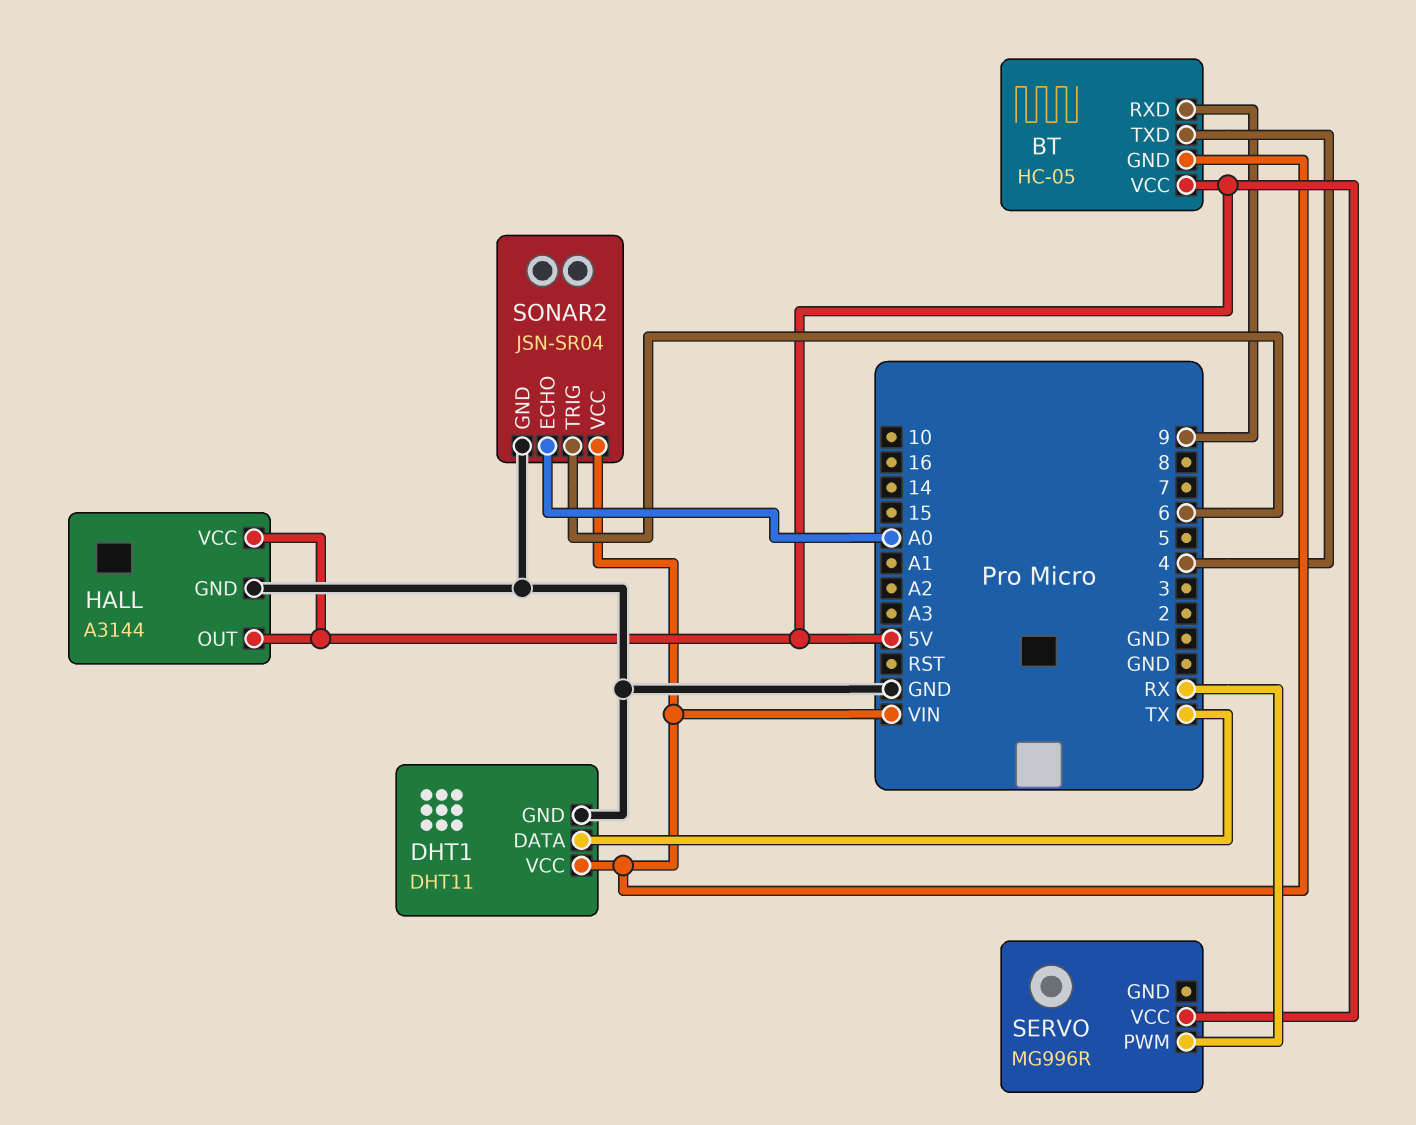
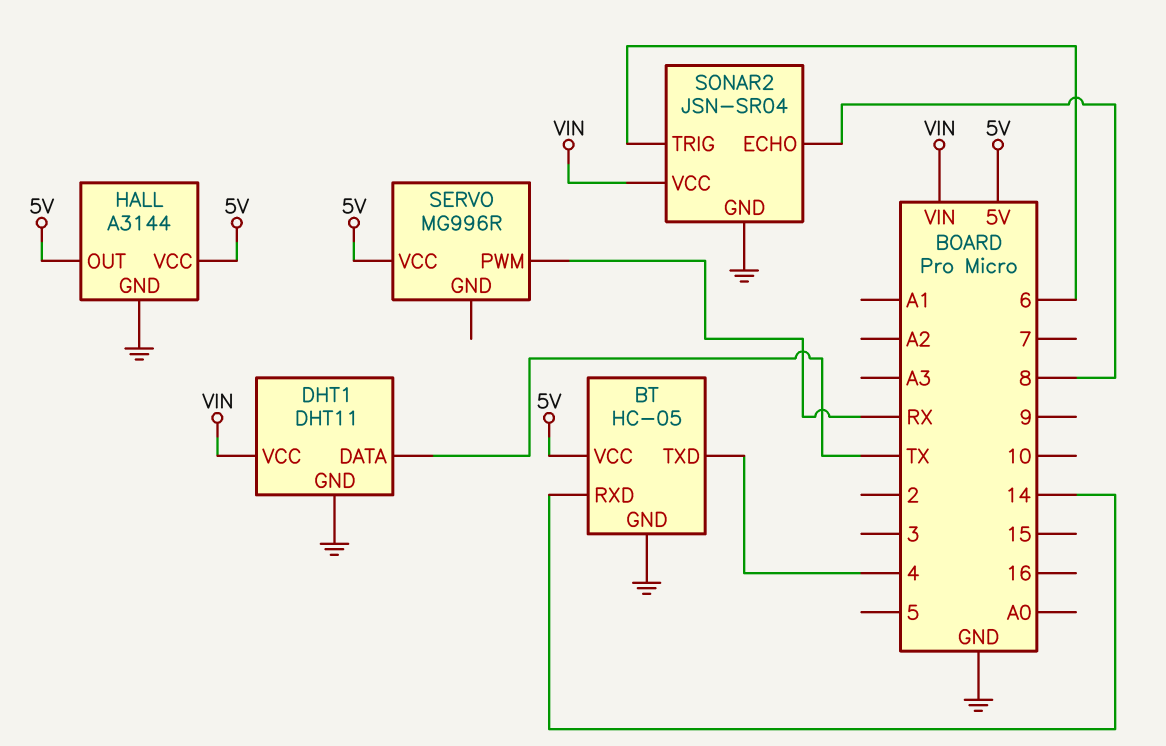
BT pin GND: VIN -> GND
BT pin RXD: 9 -> 14
SONAR2 pin ECHO: A0 -> 8

